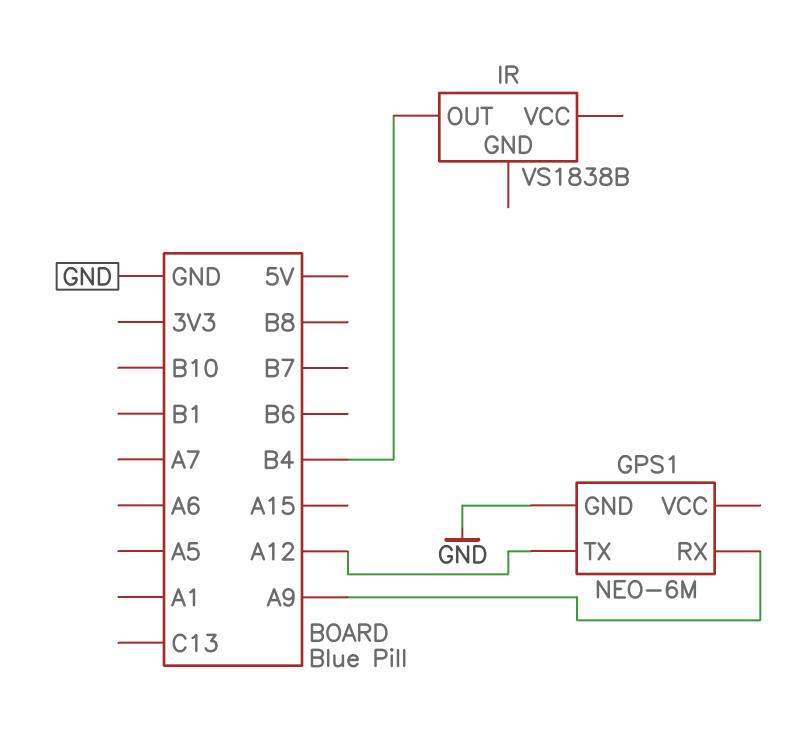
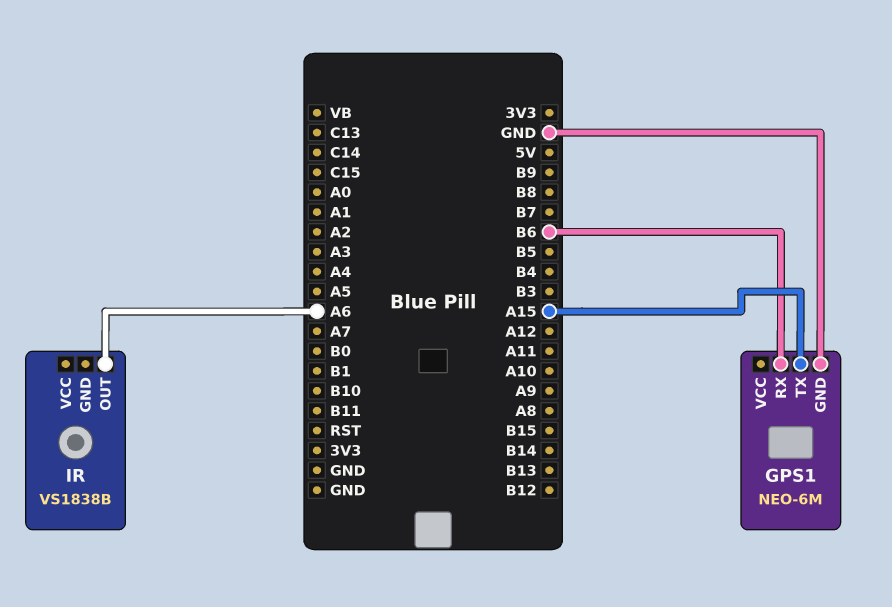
GPS1 pin RX: A9 -> B6
GPS1 pin TX: A12 -> A15
IR pin OUT: B4 -> A6

